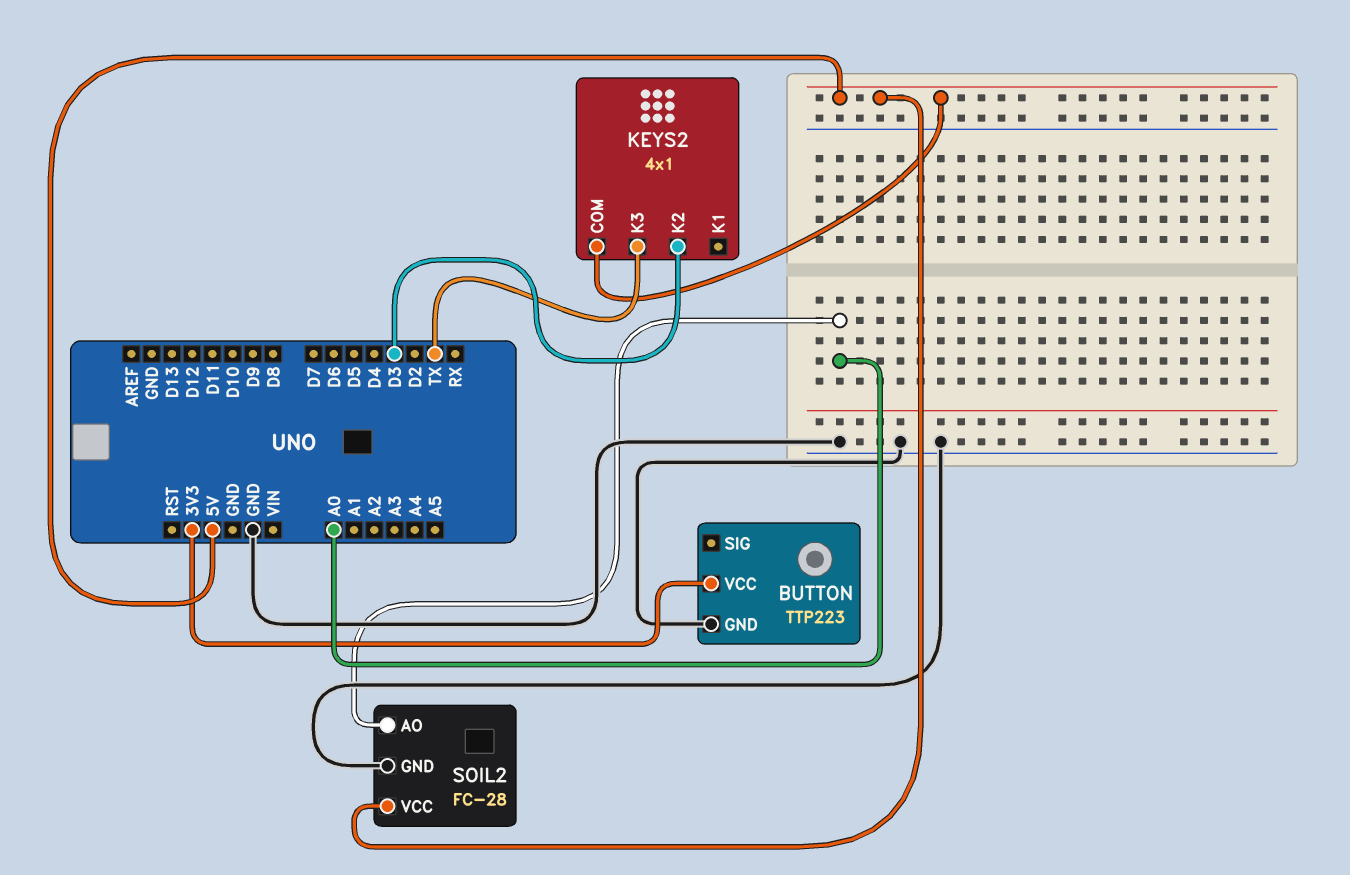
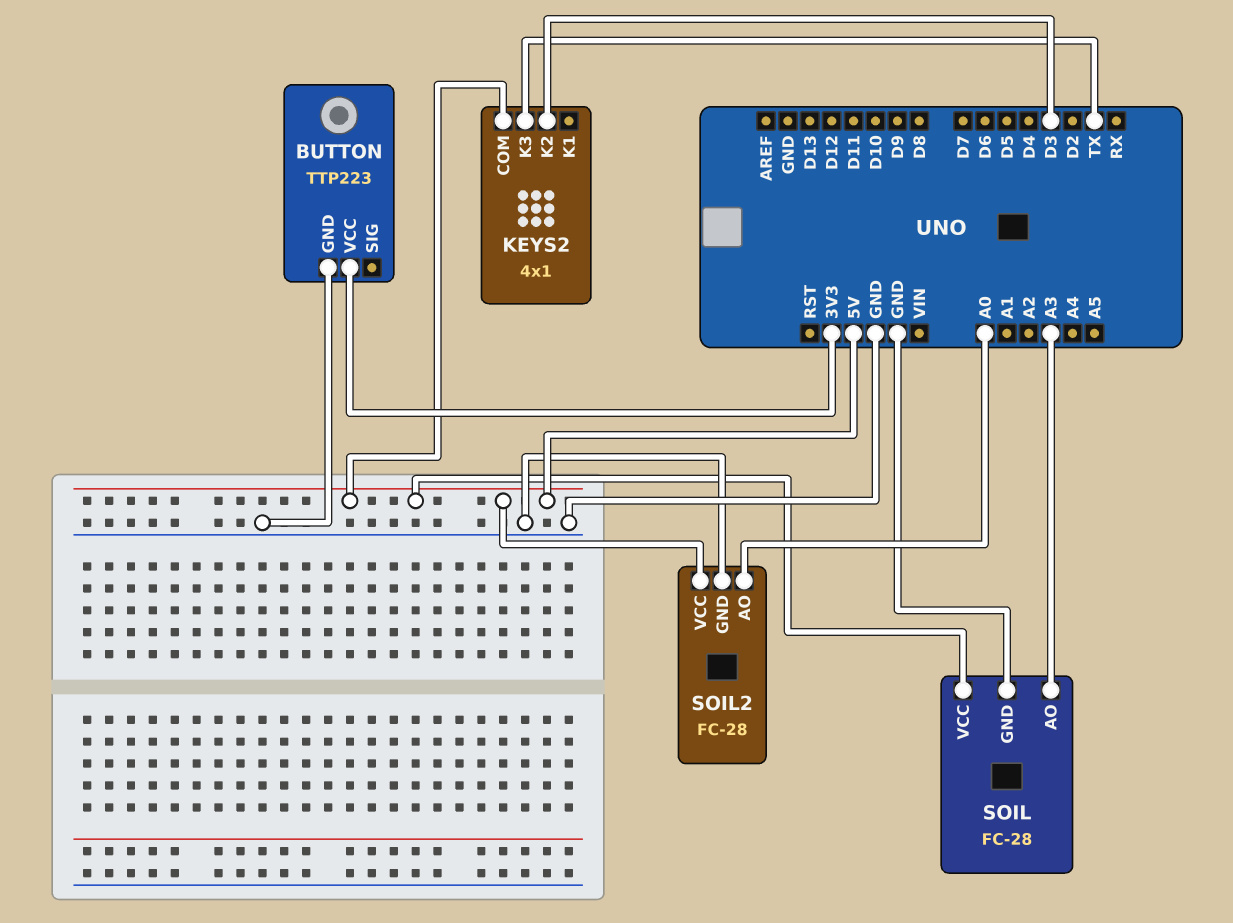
SOIL: none -> FC-28
SOIL pin AO: none -> A3
SOIL pin GND: none -> GND
SOIL pin VCC: none -> 5V

